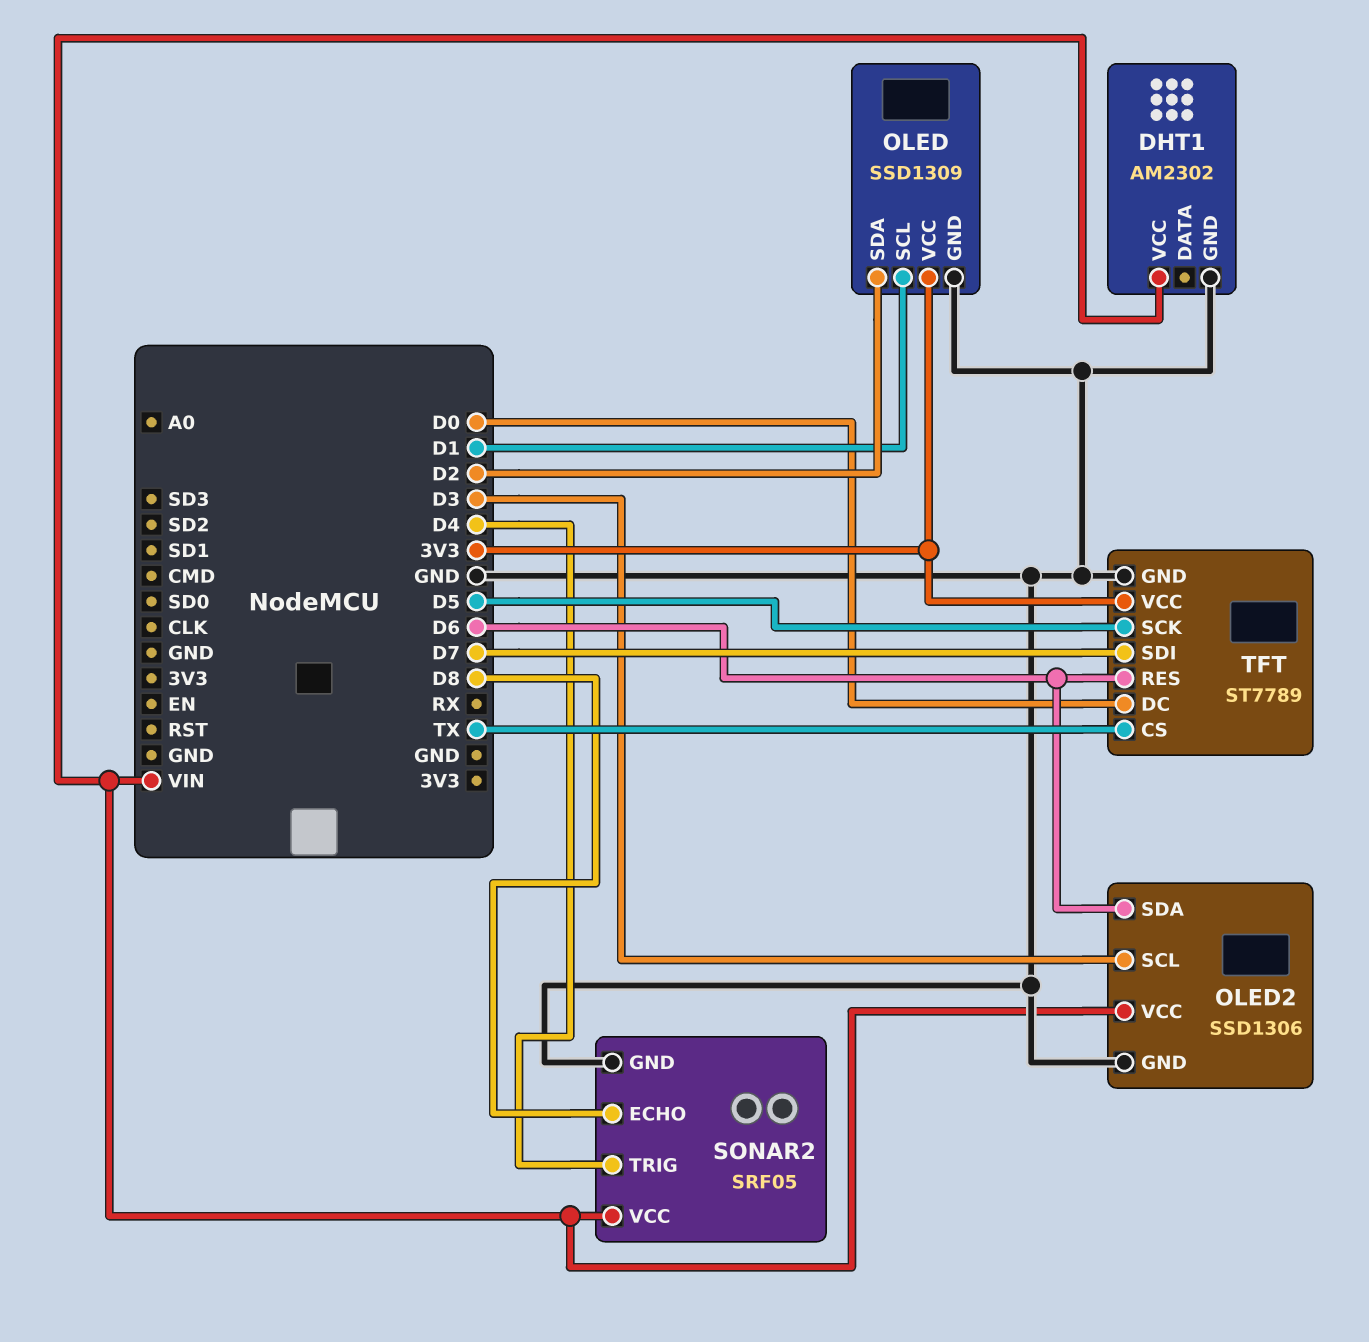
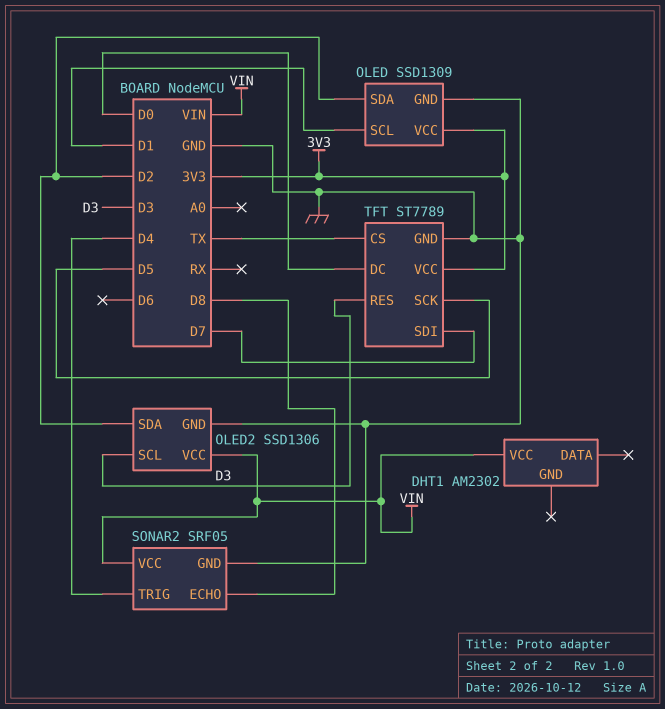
DHT1 pin GND: GND -> none
OLED2 pin SDA: D6 -> D2
TFT pin RES: D6 -> D3

